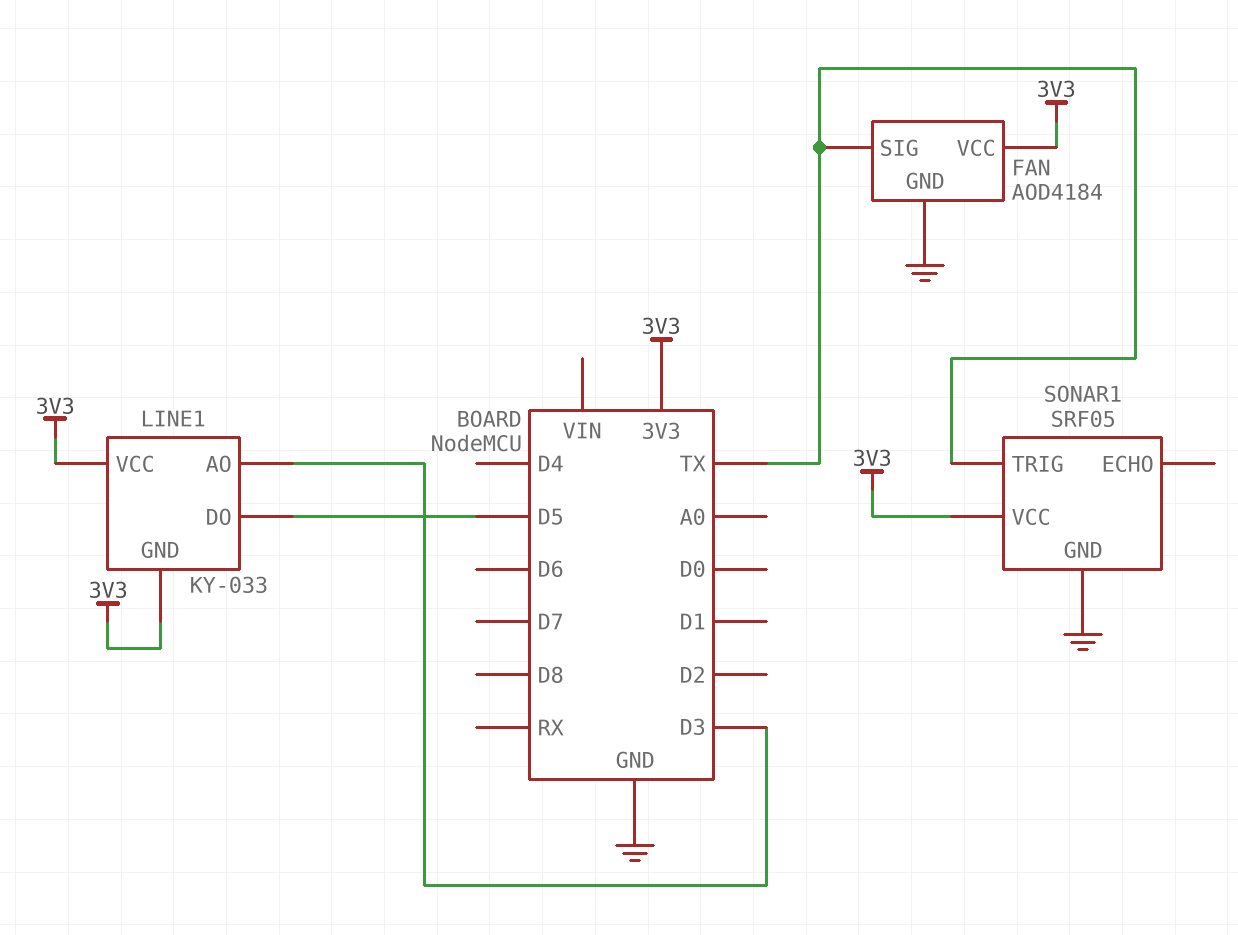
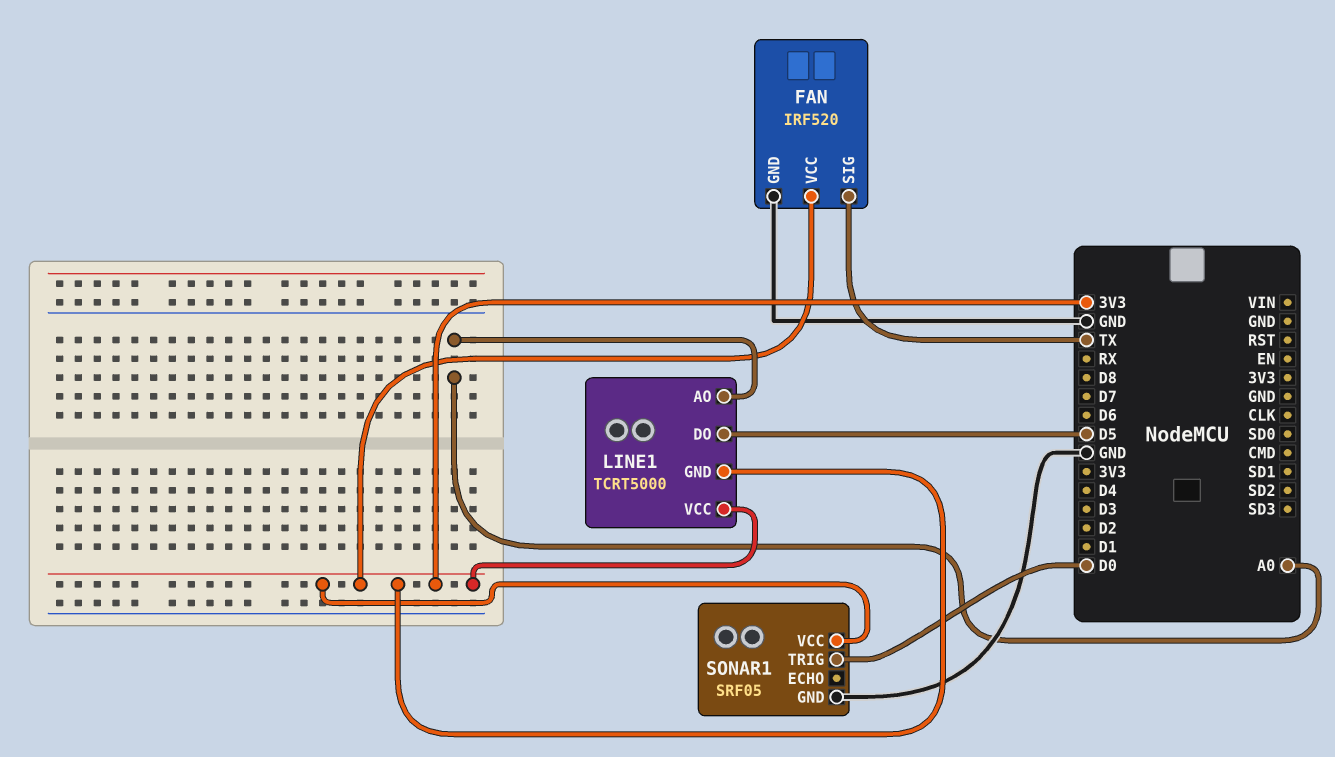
FAN: AOD4184 -> IRF520
LINE1: KY-033 -> TCRT5000
LINE1 pin AO: D3 -> A0
SONAR1 pin TRIG: TX -> D0

